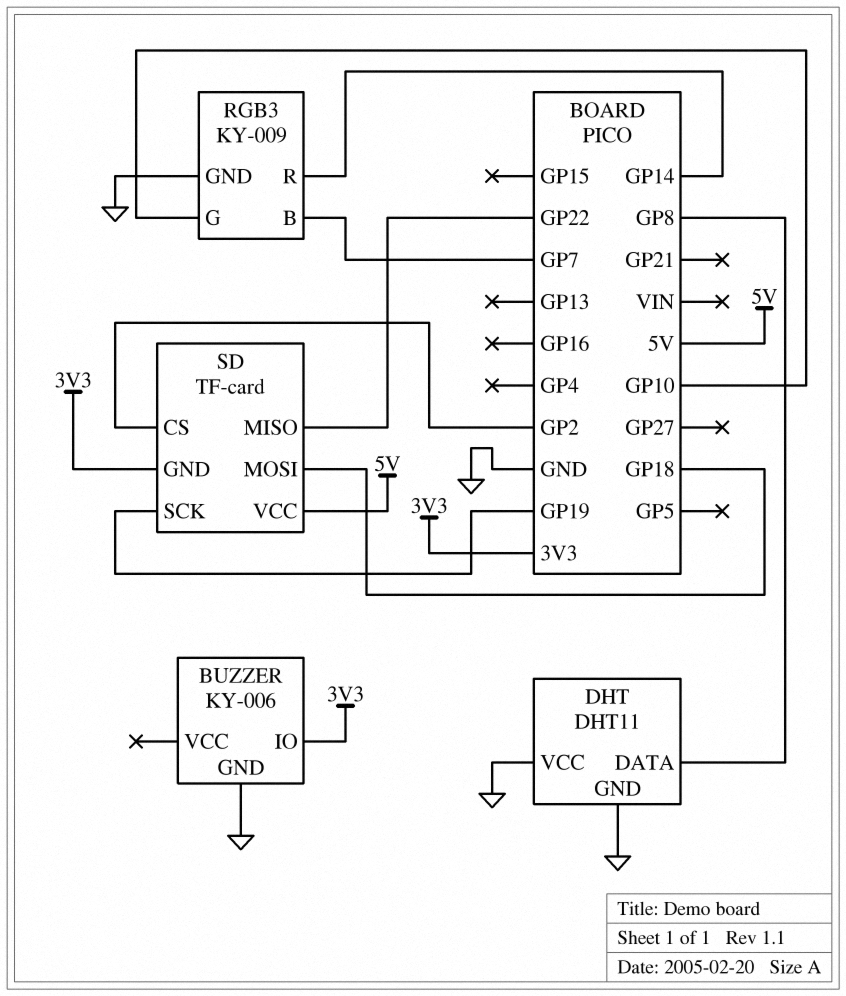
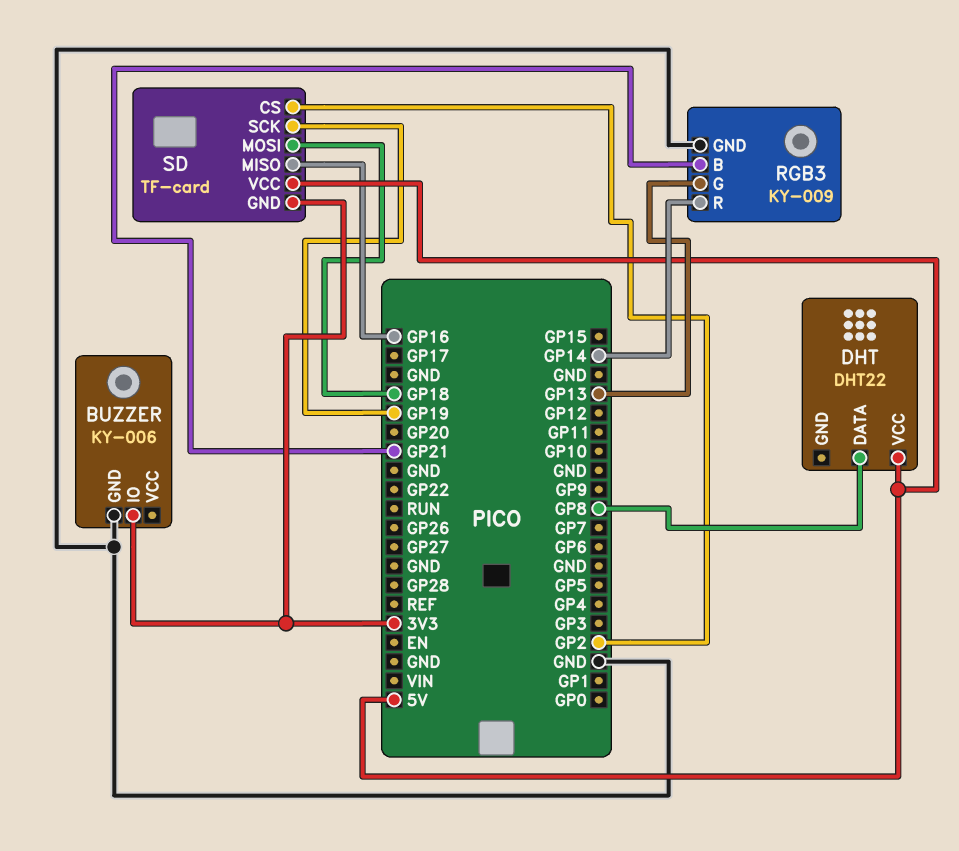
DHT: DHT11 -> DHT22
DHT pin GND: GND -> none
DHT pin VCC: GND -> 5V
RGB3 pin B: GP7 -> GP21
RGB3 pin G: GP10 -> GP13
SD pin MISO: GP22 -> GP16

